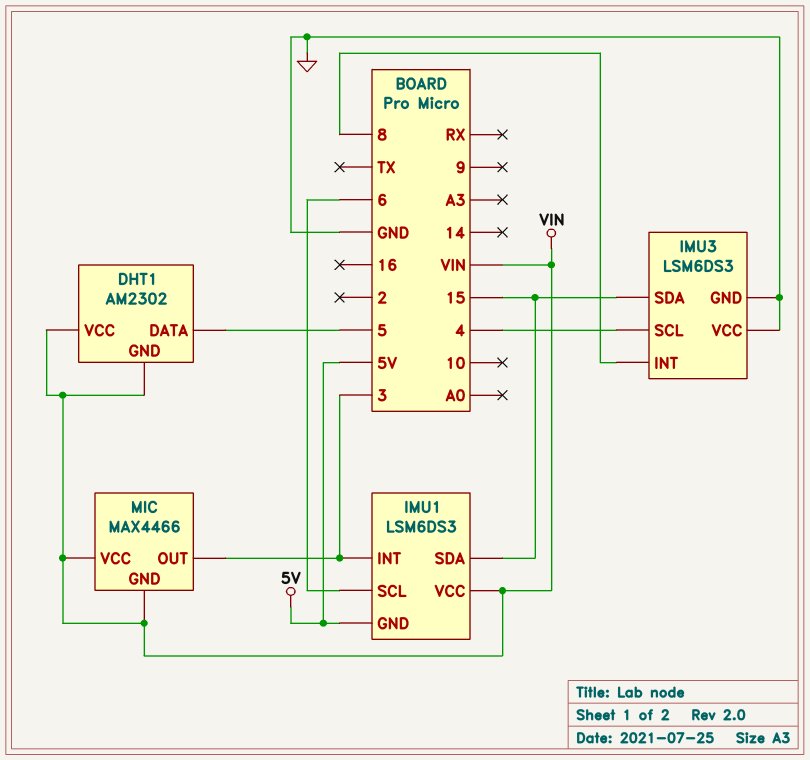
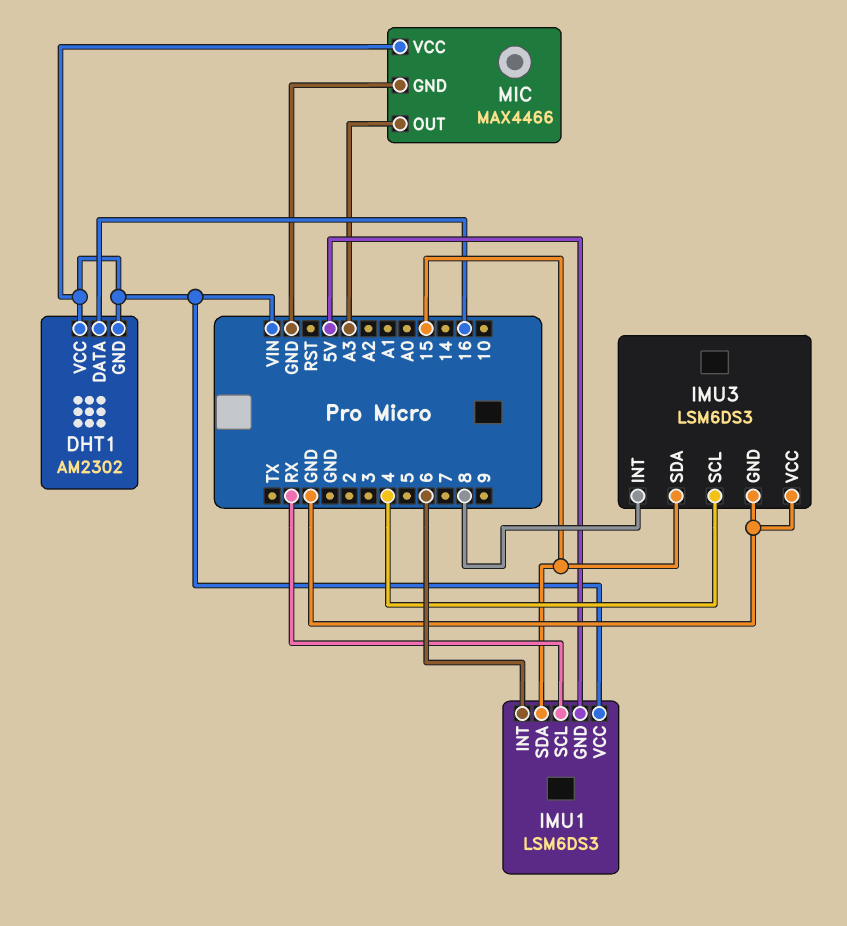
DHT1 pin DATA: 5 -> 16
IMU1 pin INT: 3 -> 6
IMU1 pin SCL: 6 -> RX
MIC pin GND: VIN -> GND
MIC pin OUT: 3 -> A3

